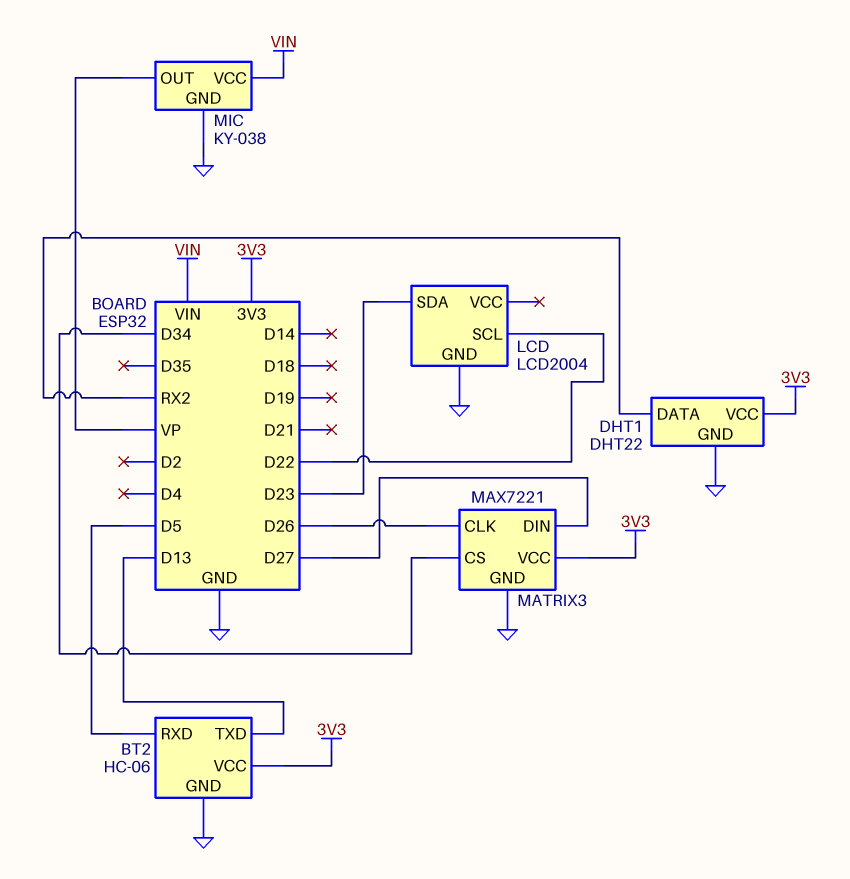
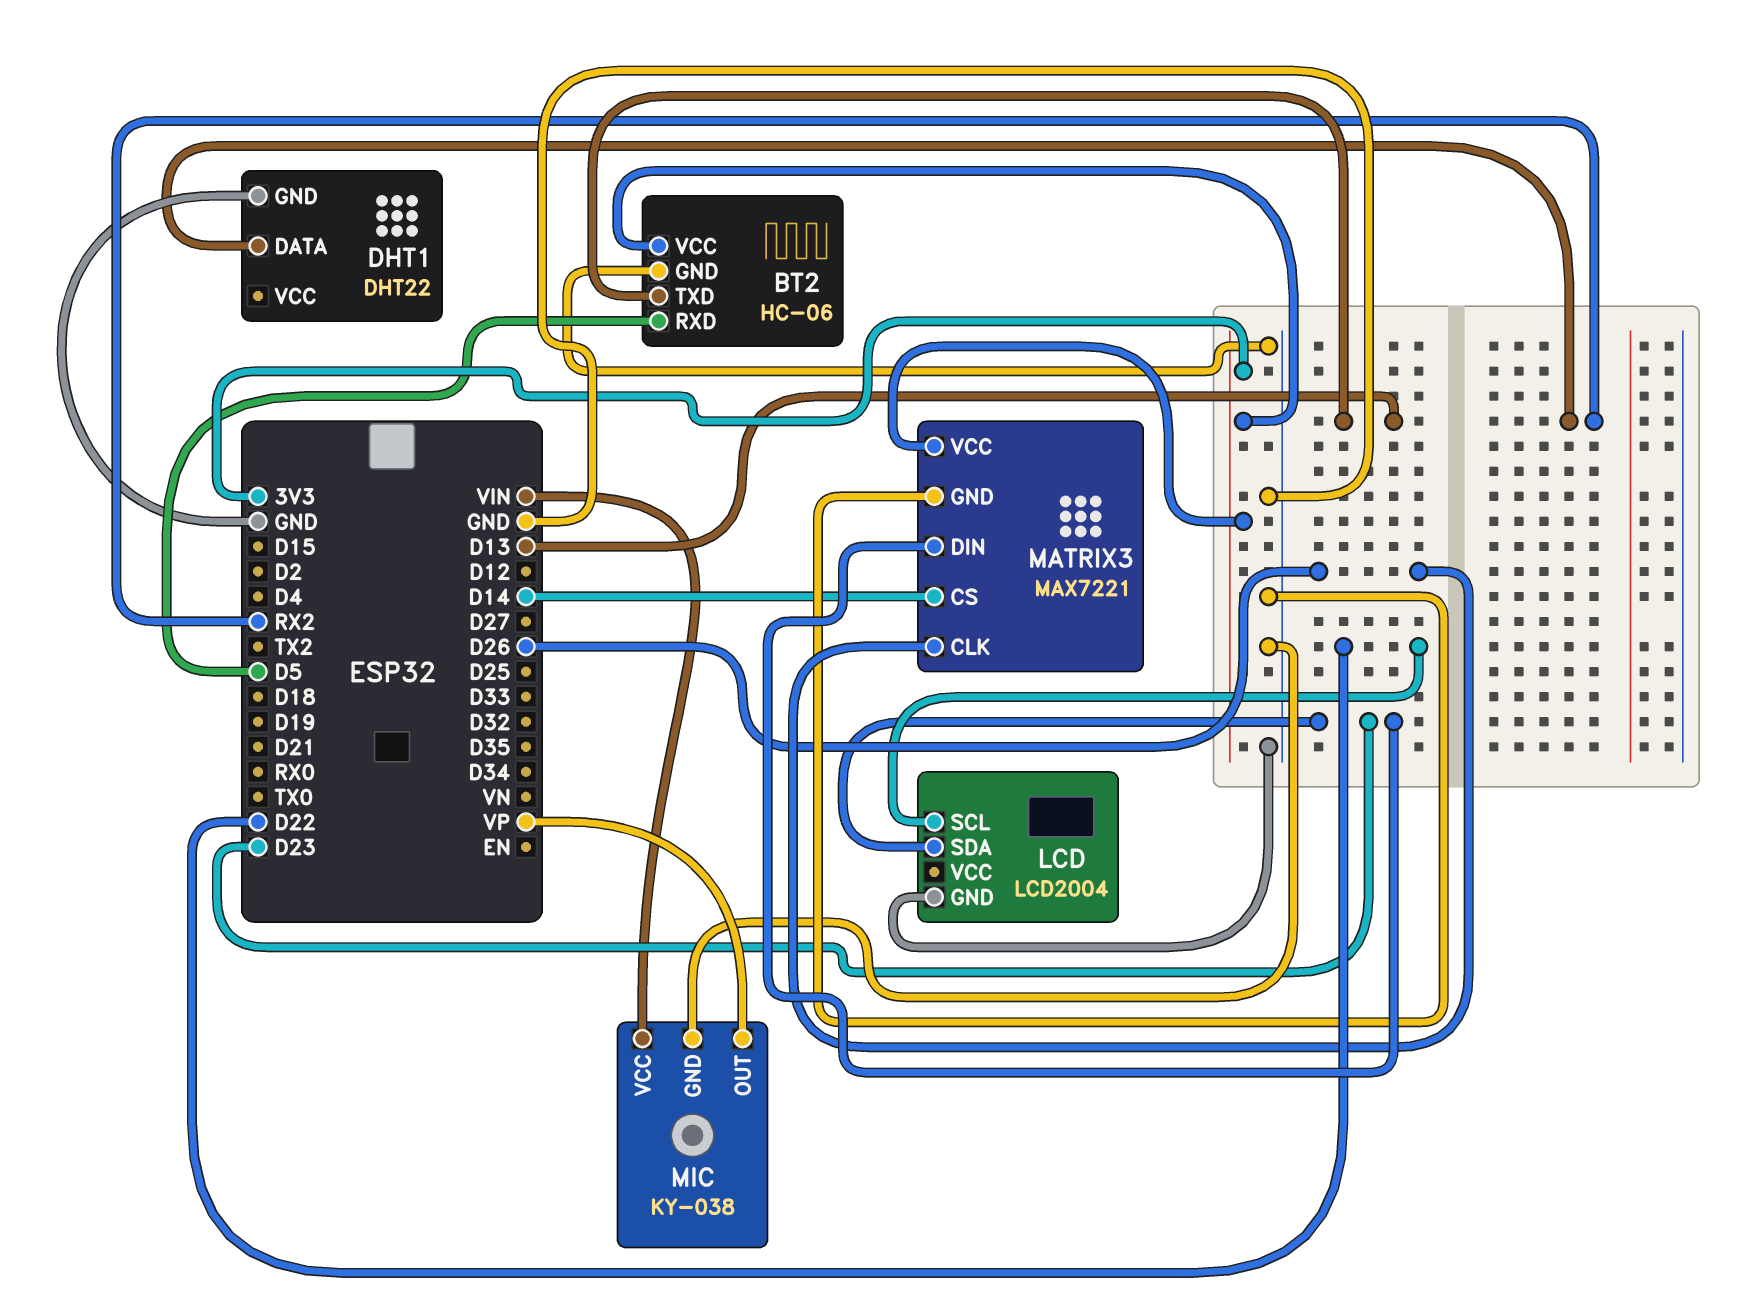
DHT1 pin VCC: 3V3 -> none
MATRIX3 pin CS: D34 -> D14
MATRIX3 pin DIN: D27 -> D23

